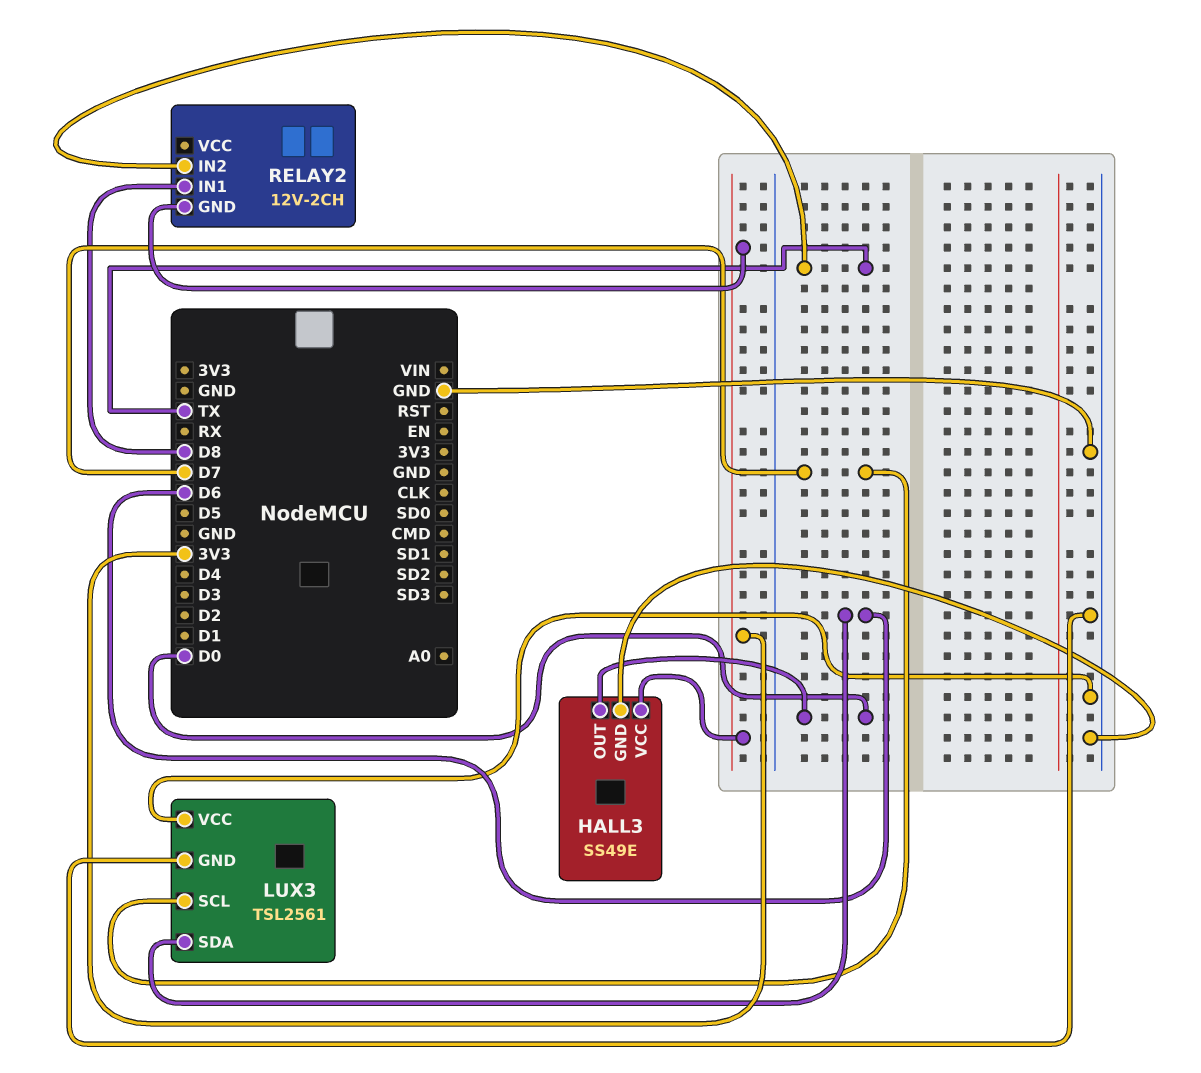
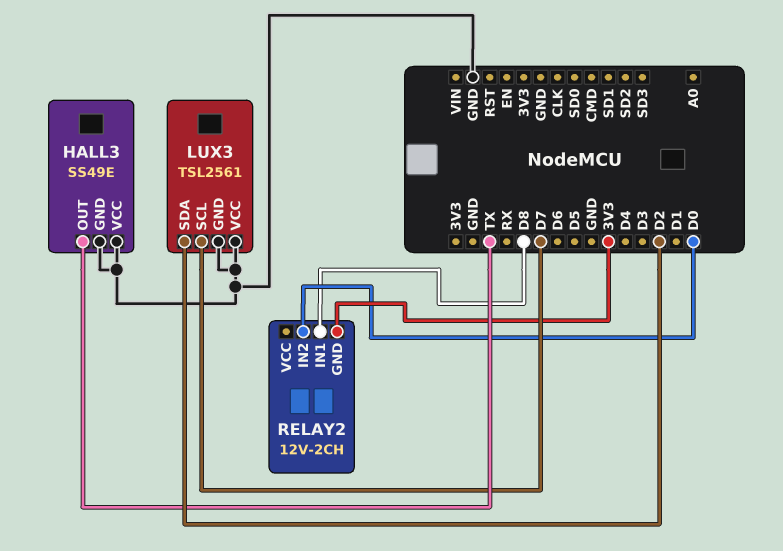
HALL3 pin OUT: D0 -> TX
HALL3 pin VCC: 3V3 -> GND
LUX3 pin SDA: D6 -> D2
RELAY2 pin IN2: TX -> D0

